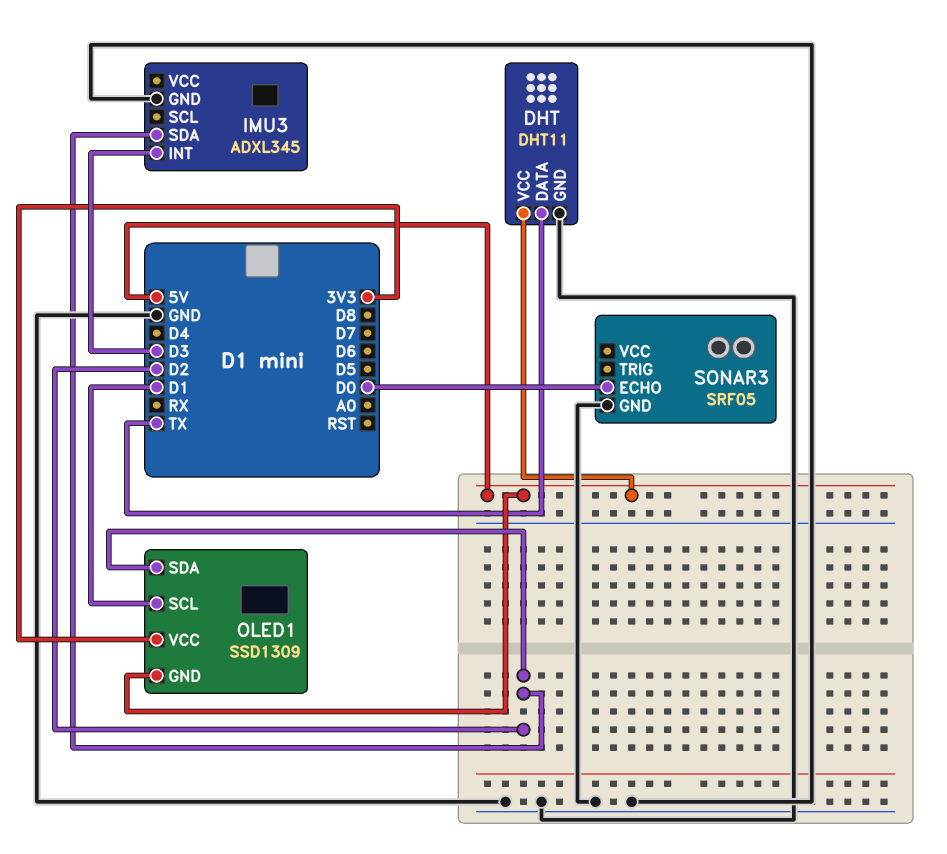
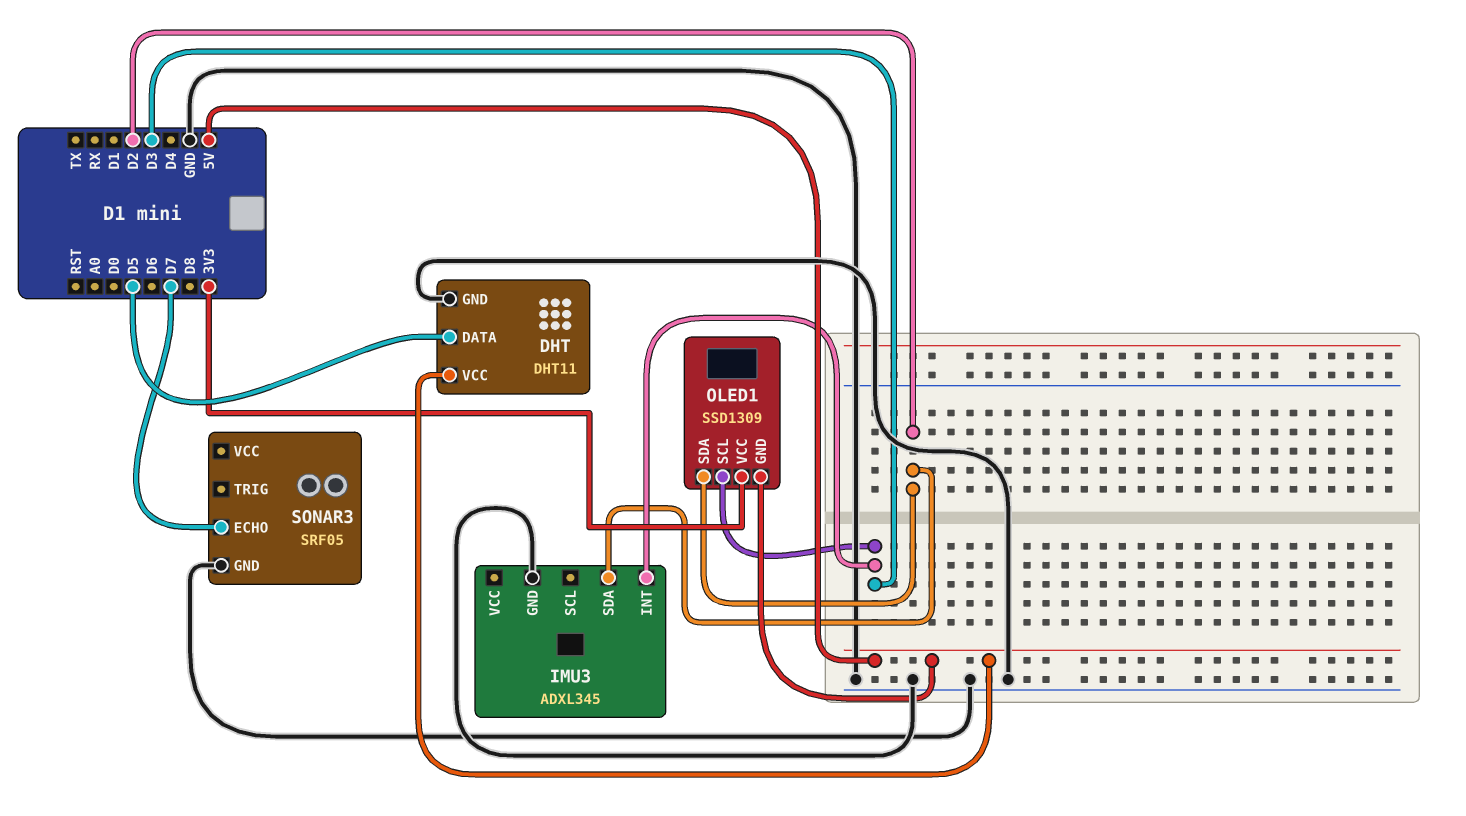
DHT pin DATA: TX -> D5
OLED1 pin SCL: D1 -> D3
SONAR3 pin ECHO: D0 -> D7

